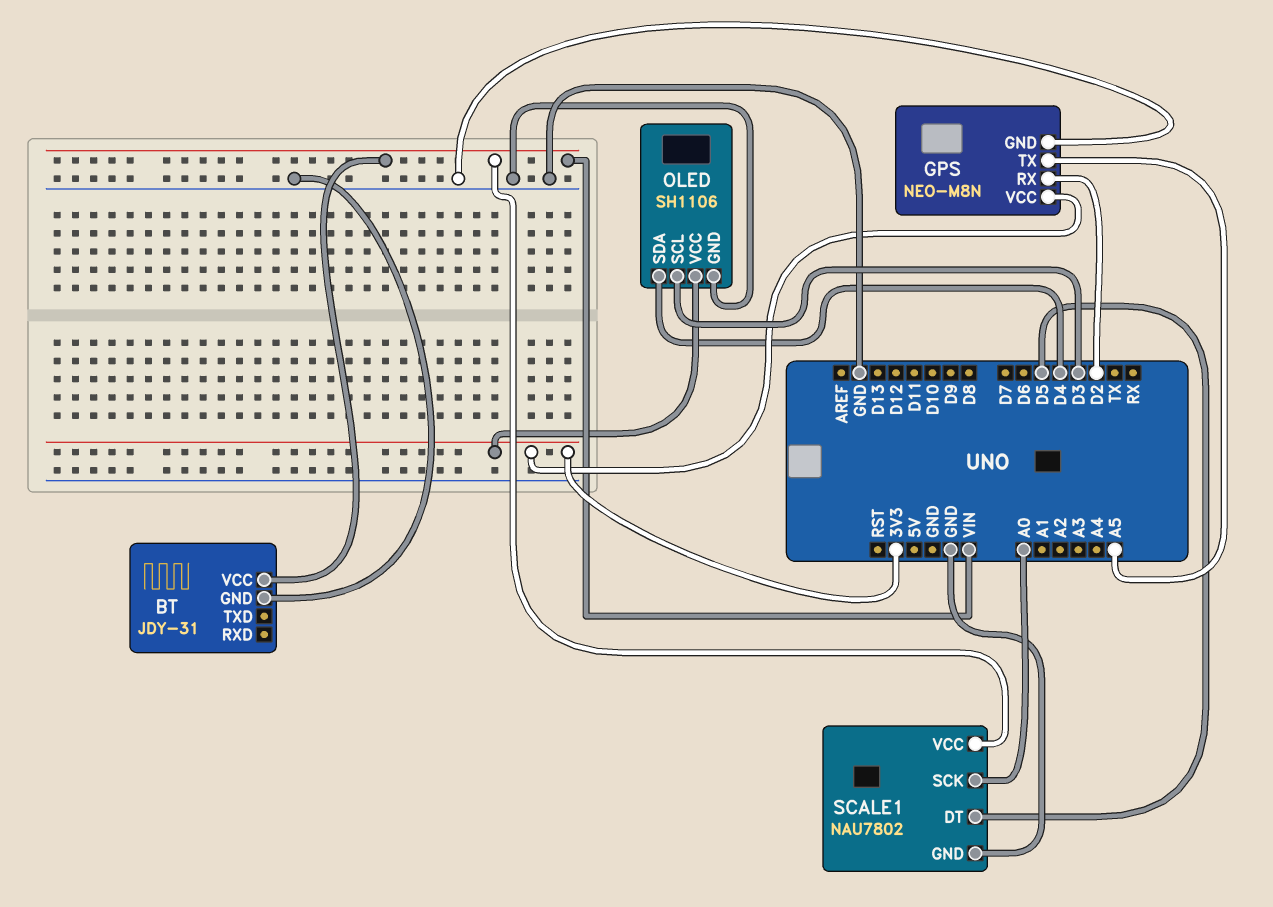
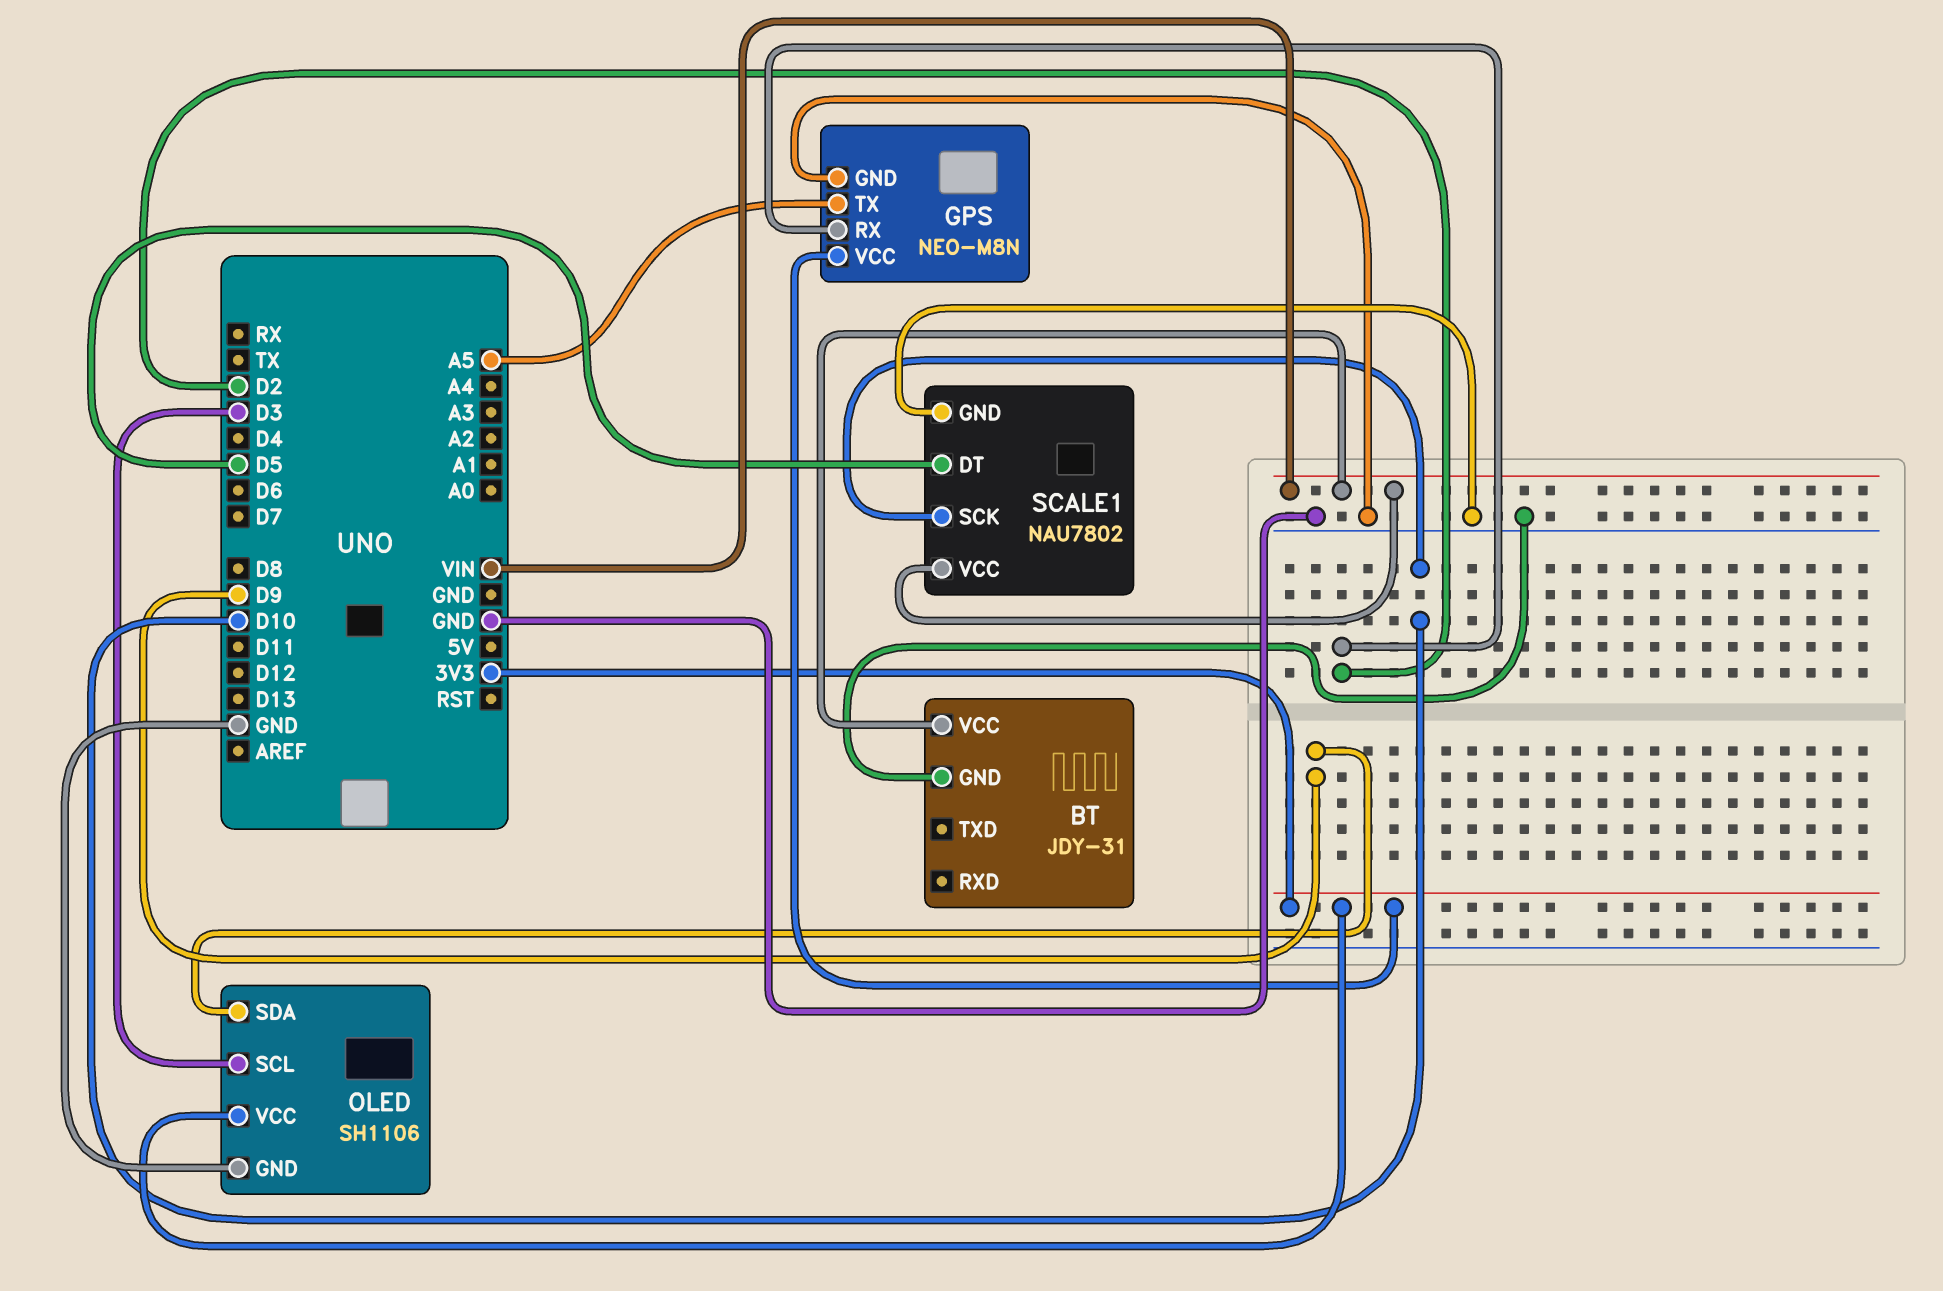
OLED pin SDA: D4 -> D9
SCALE1 pin SCK: A0 -> D10

